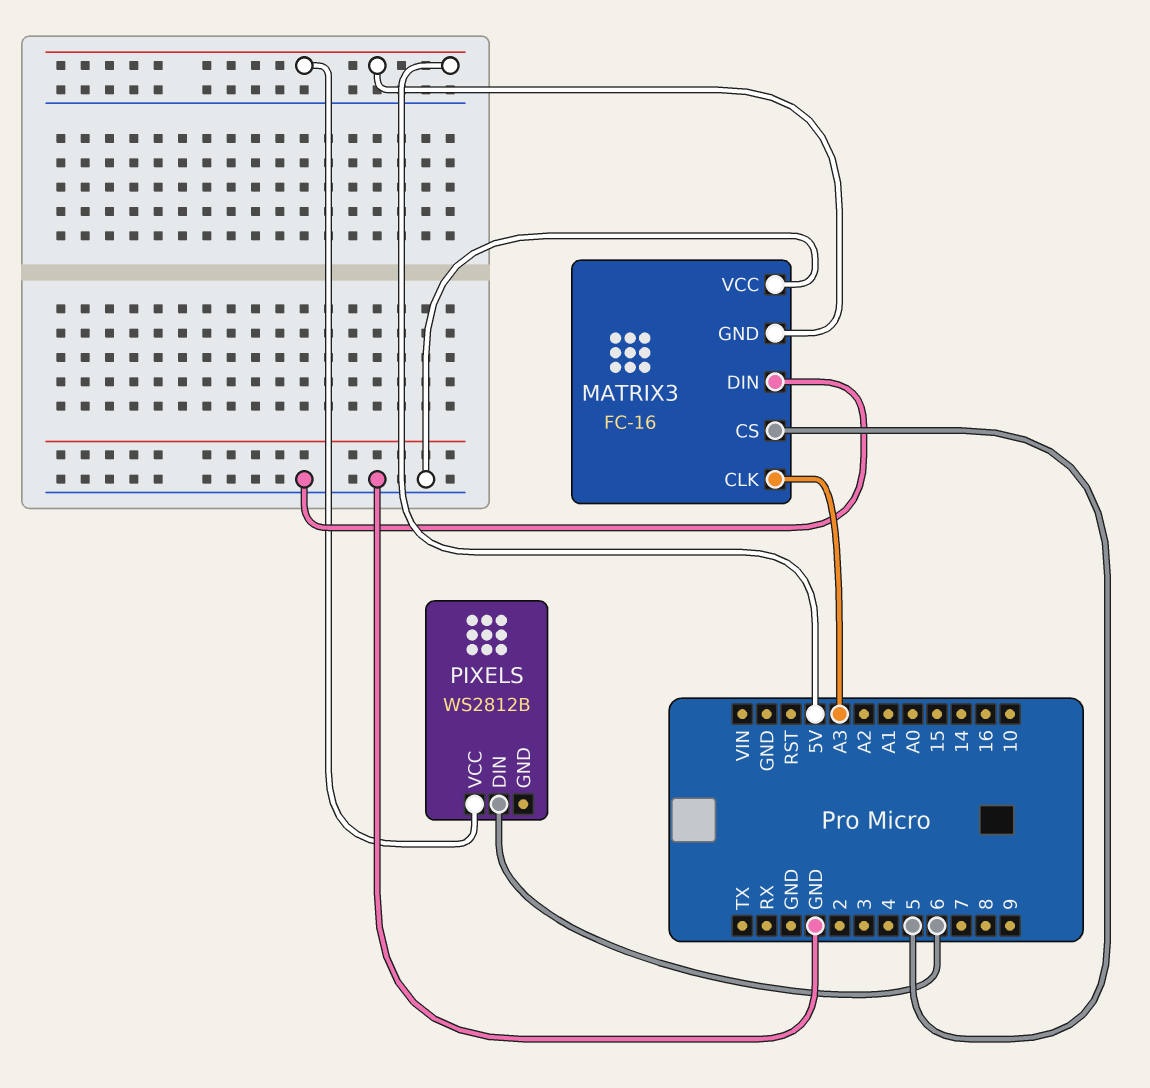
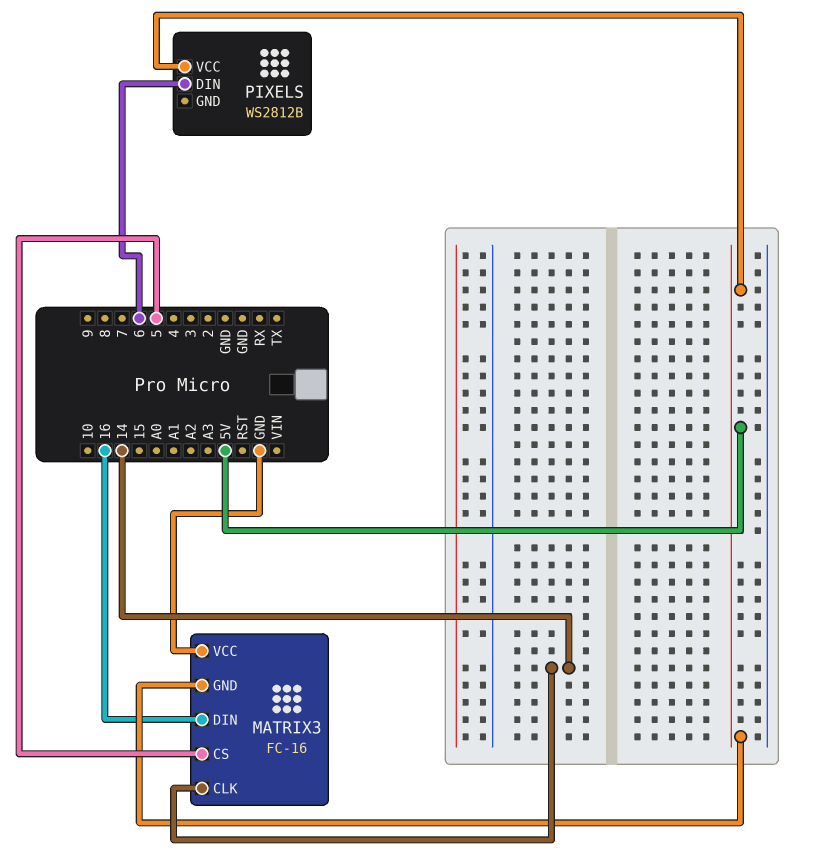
MATRIX3 pin CLK: A3 -> 14
MATRIX3 pin DIN: GND -> 16

